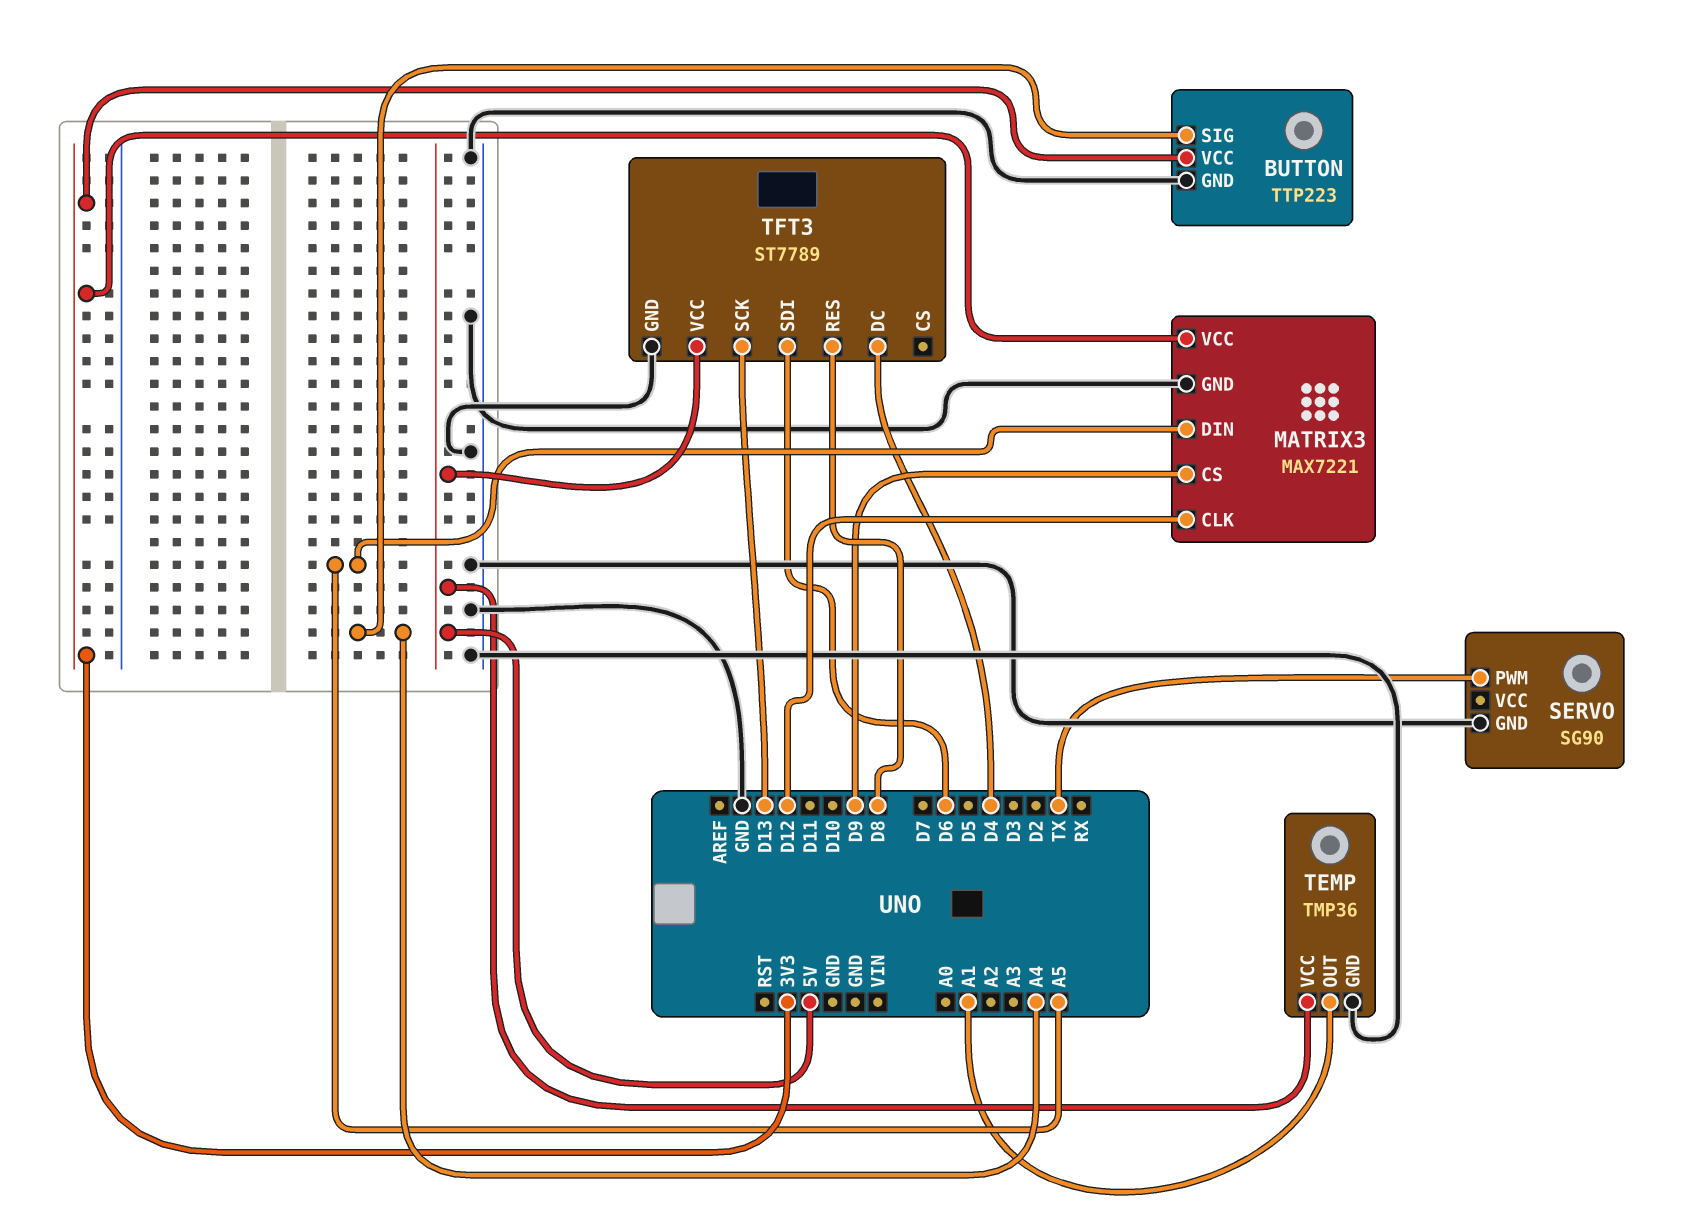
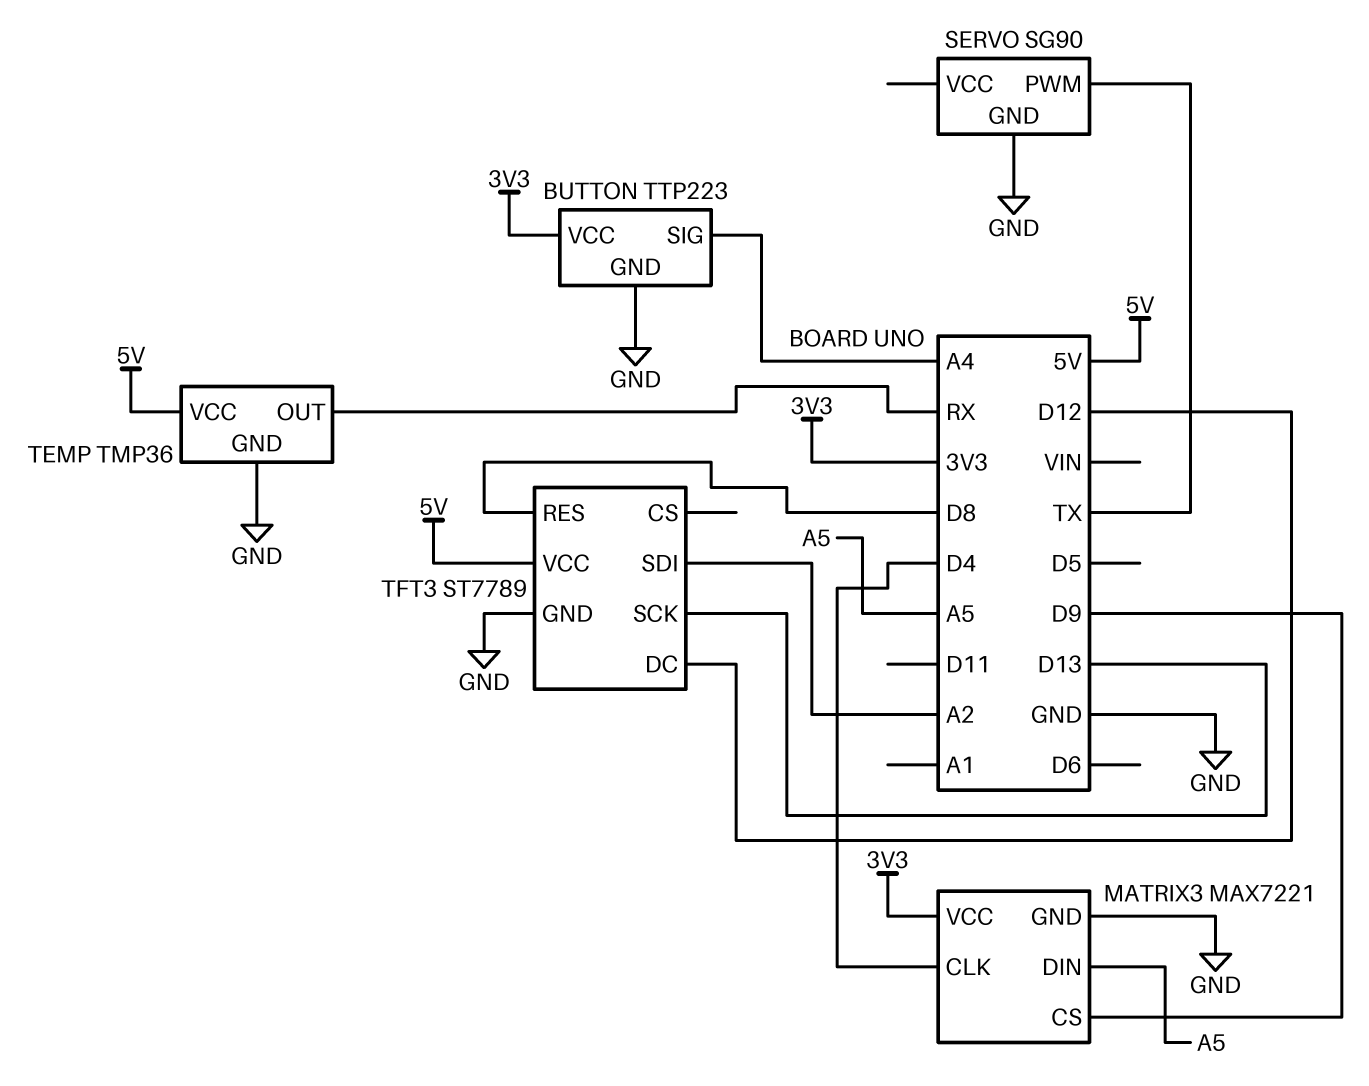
MATRIX3 pin CLK: D12 -> D4
TEMP pin OUT: A1 -> RX
TFT3 pin DC: D4 -> D12
TFT3 pin SDI: D6 -> A2

